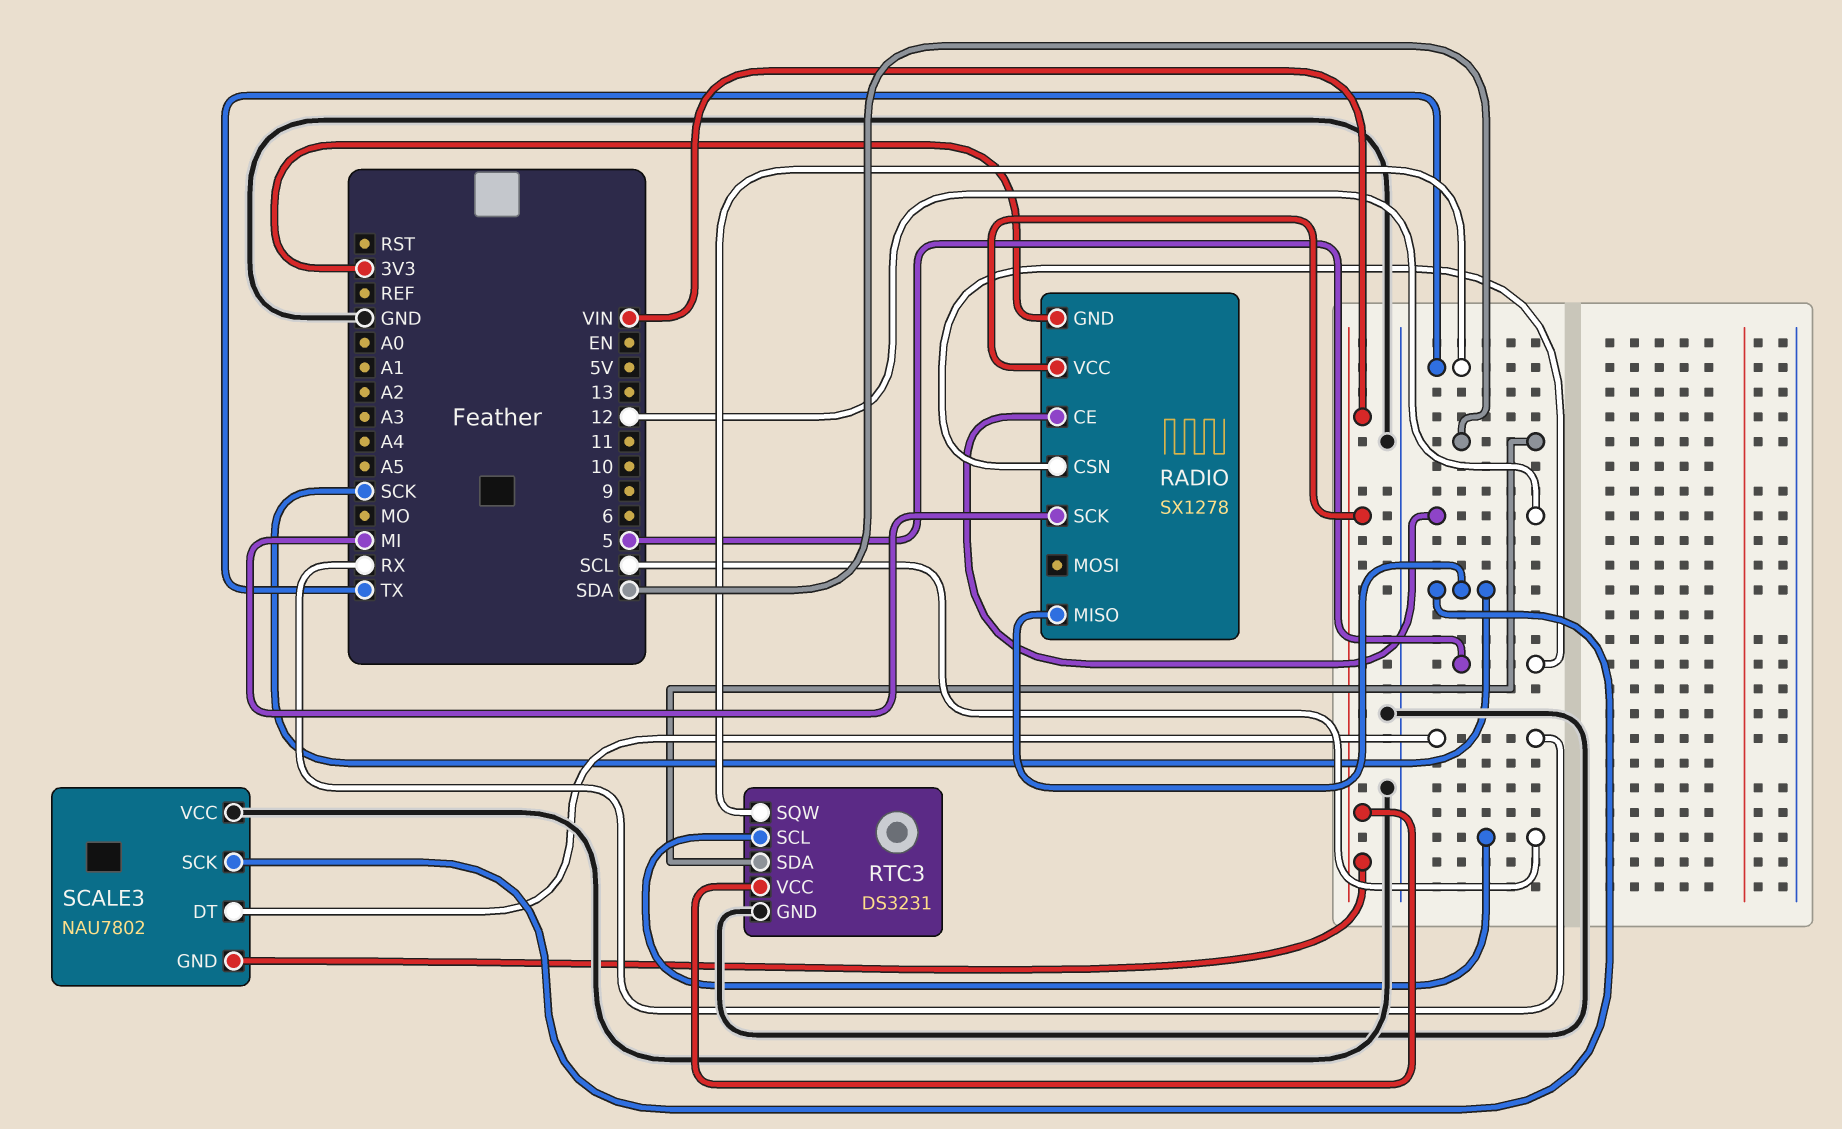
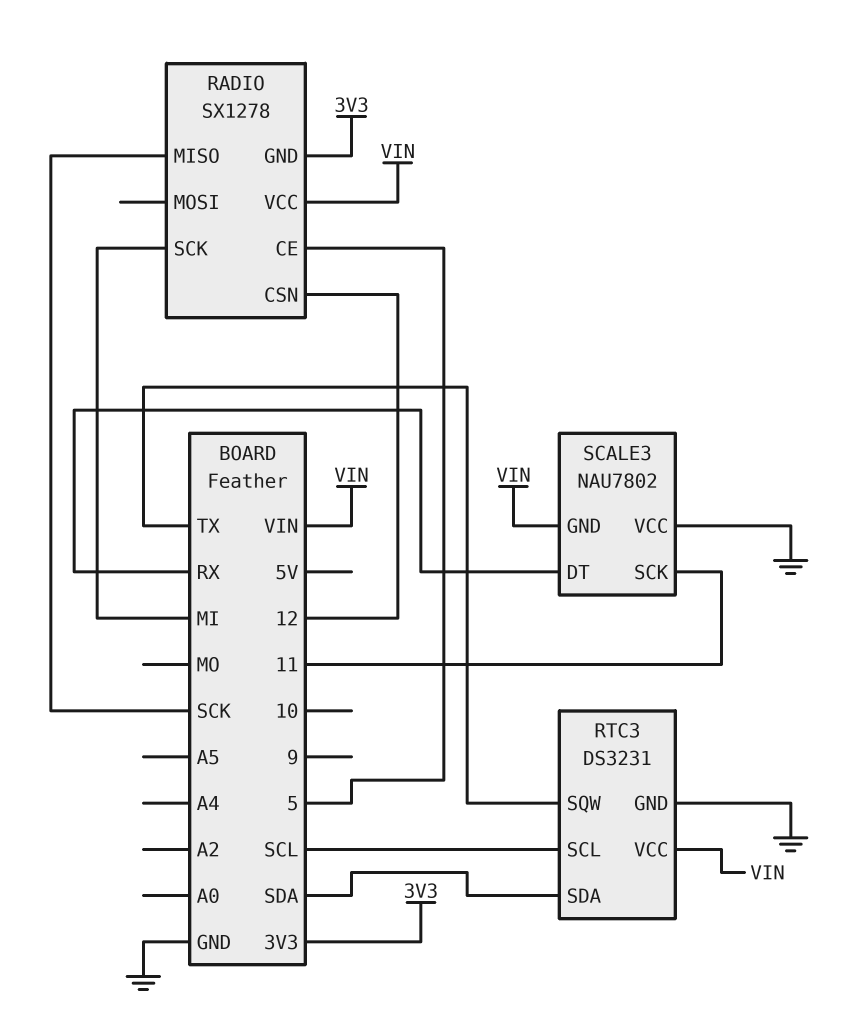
RADIO pin CE: 12 -> 5
RADIO pin CSN: 5 -> 12
SCALE3 pin SCK: SCK -> 11

